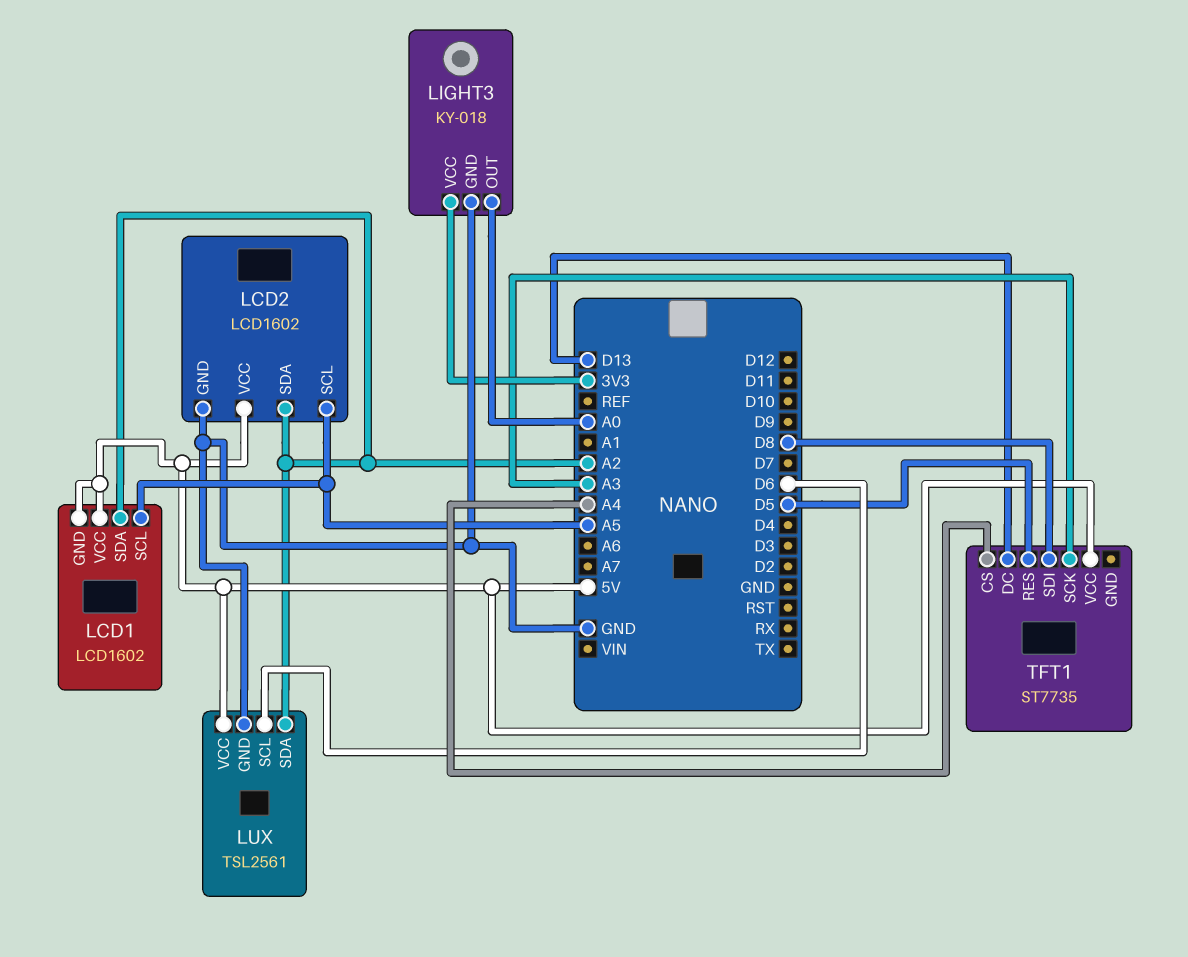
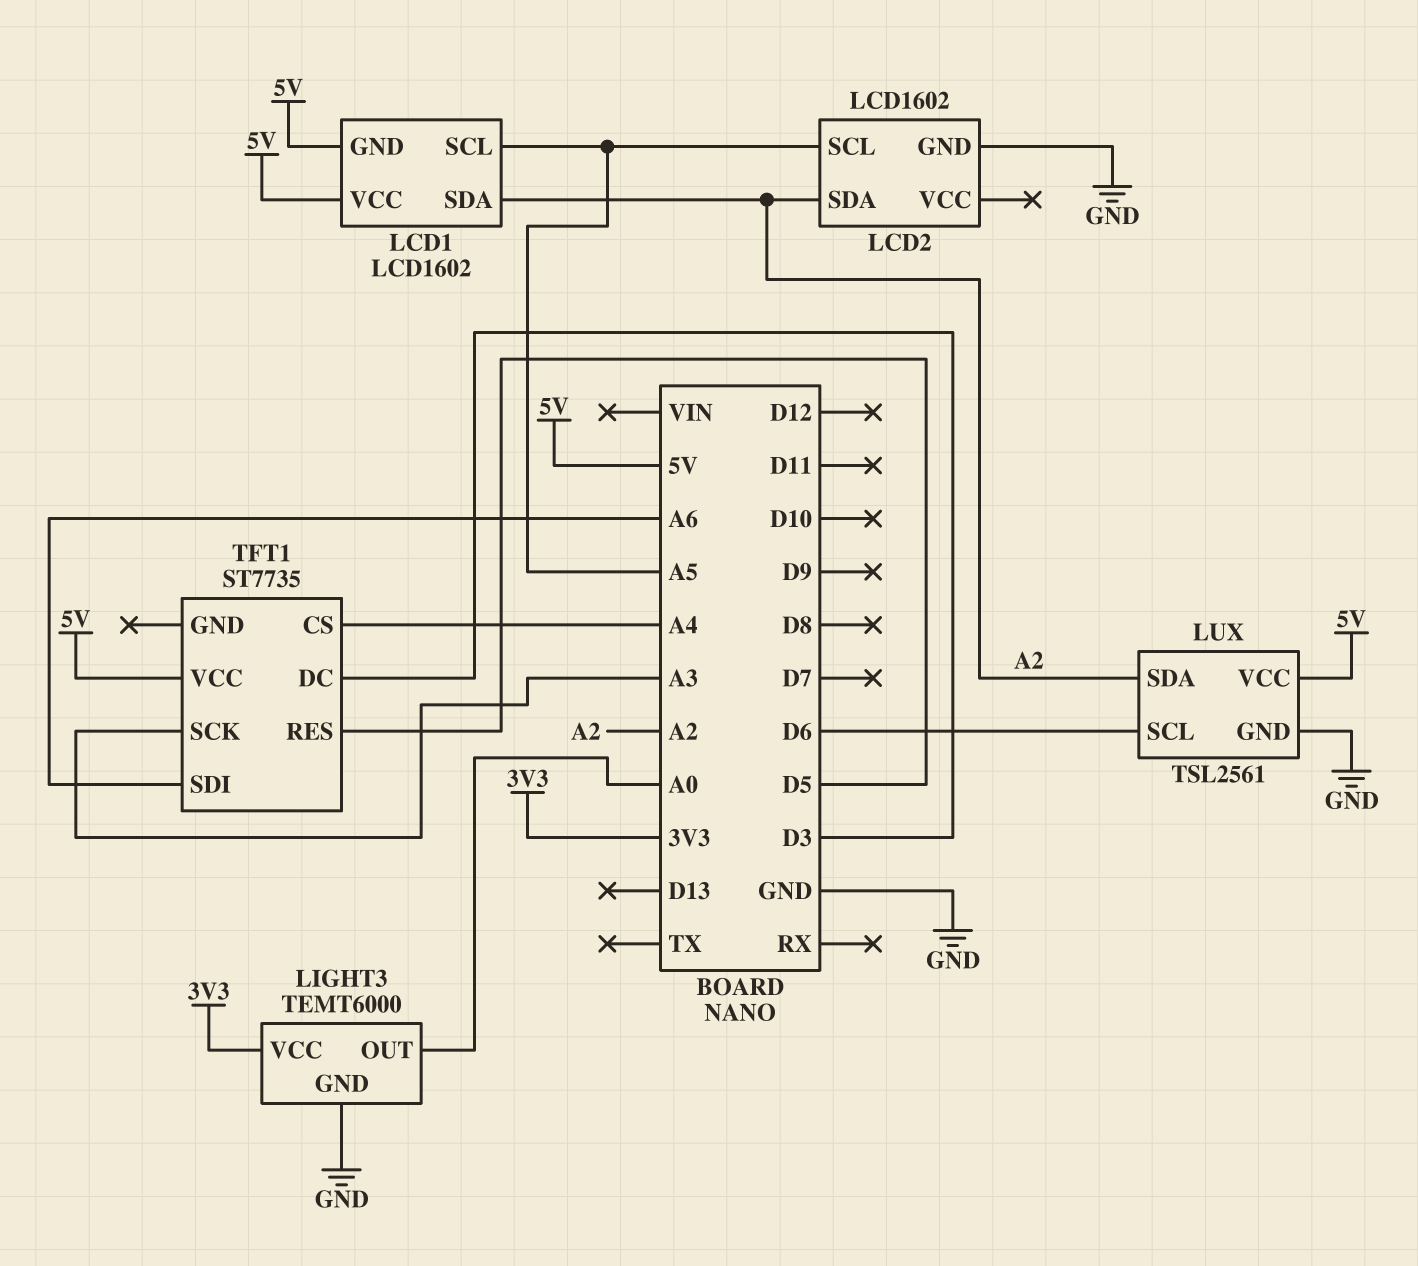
LCD2 pin VCC: 5V -> none
LIGHT3: KY-018 -> TEMT6000
TFT1 pin DC: D13 -> D3
TFT1 pin SDI: D8 -> A6

